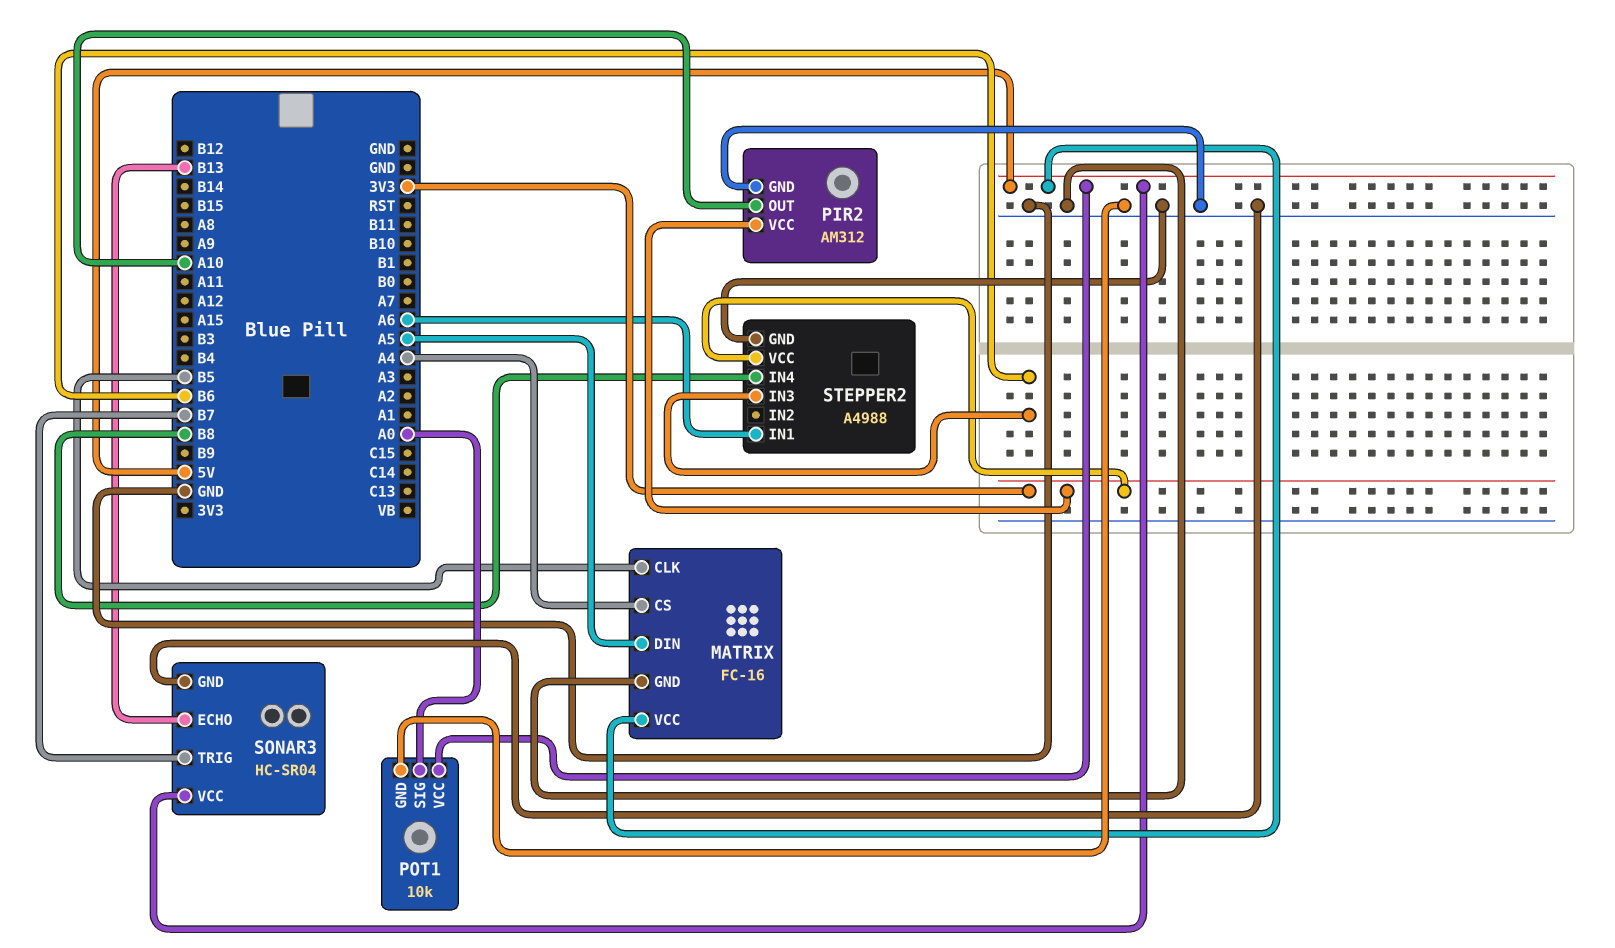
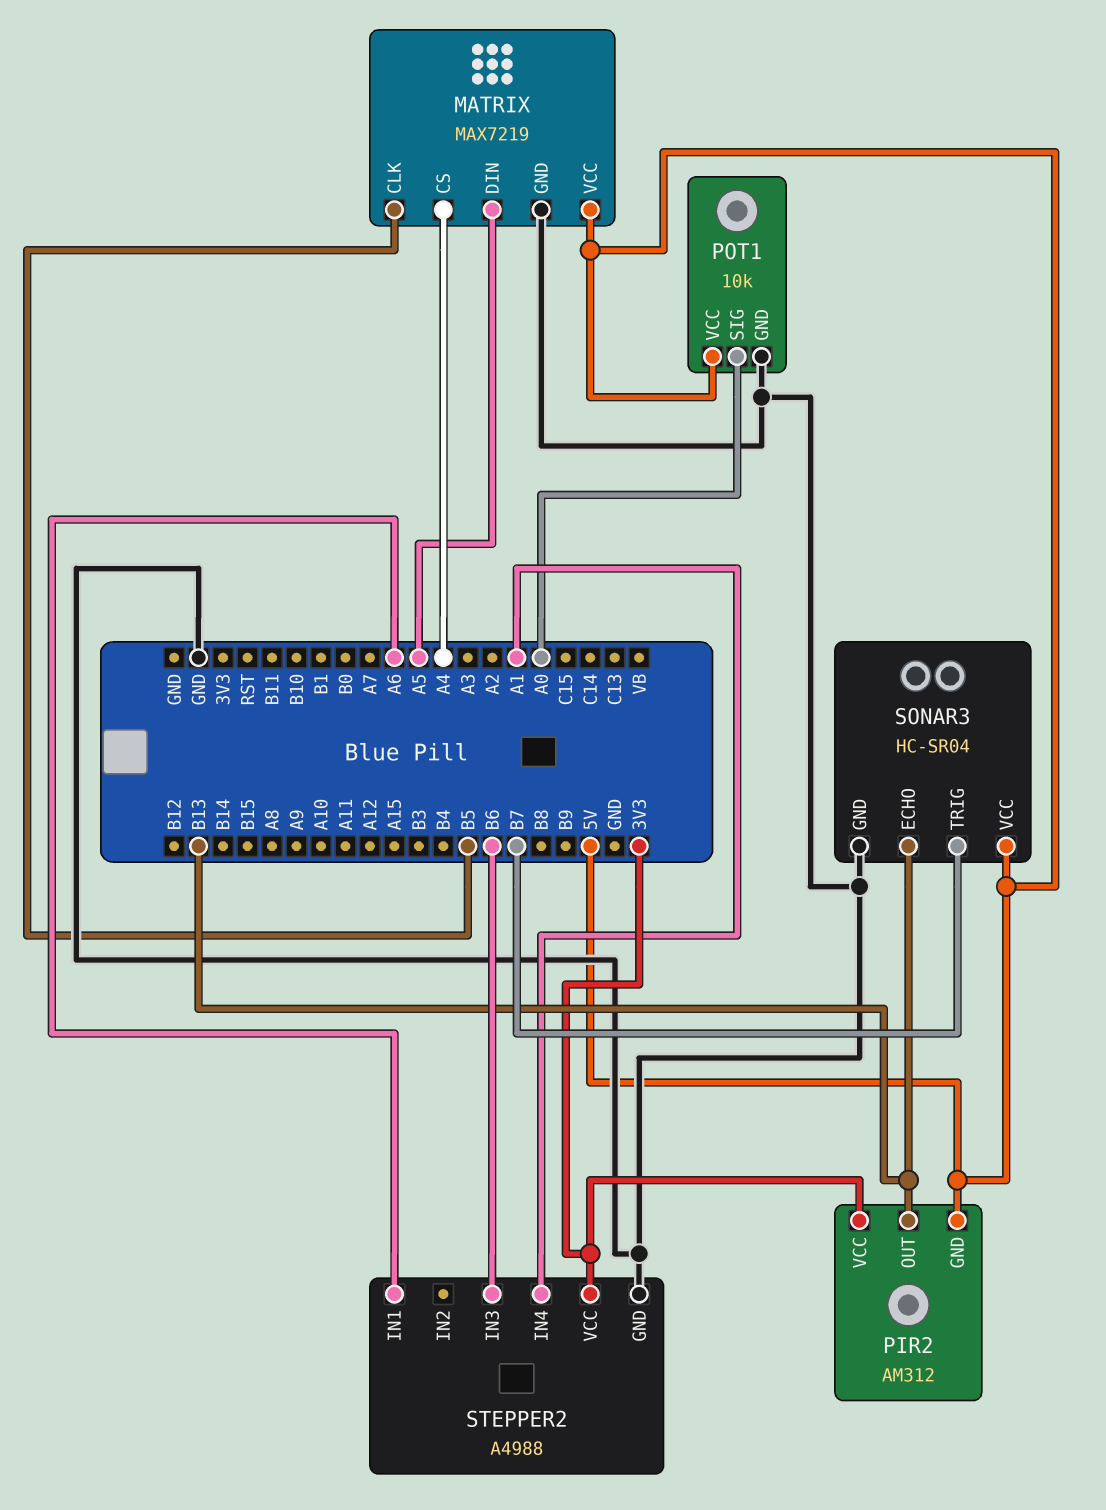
MATRIX: FC-16 -> MAX7219
PIR2 pin GND: GND -> 5V
PIR2 pin OUT: A10 -> B13
STEPPER2 pin IN4: B8 -> A1

